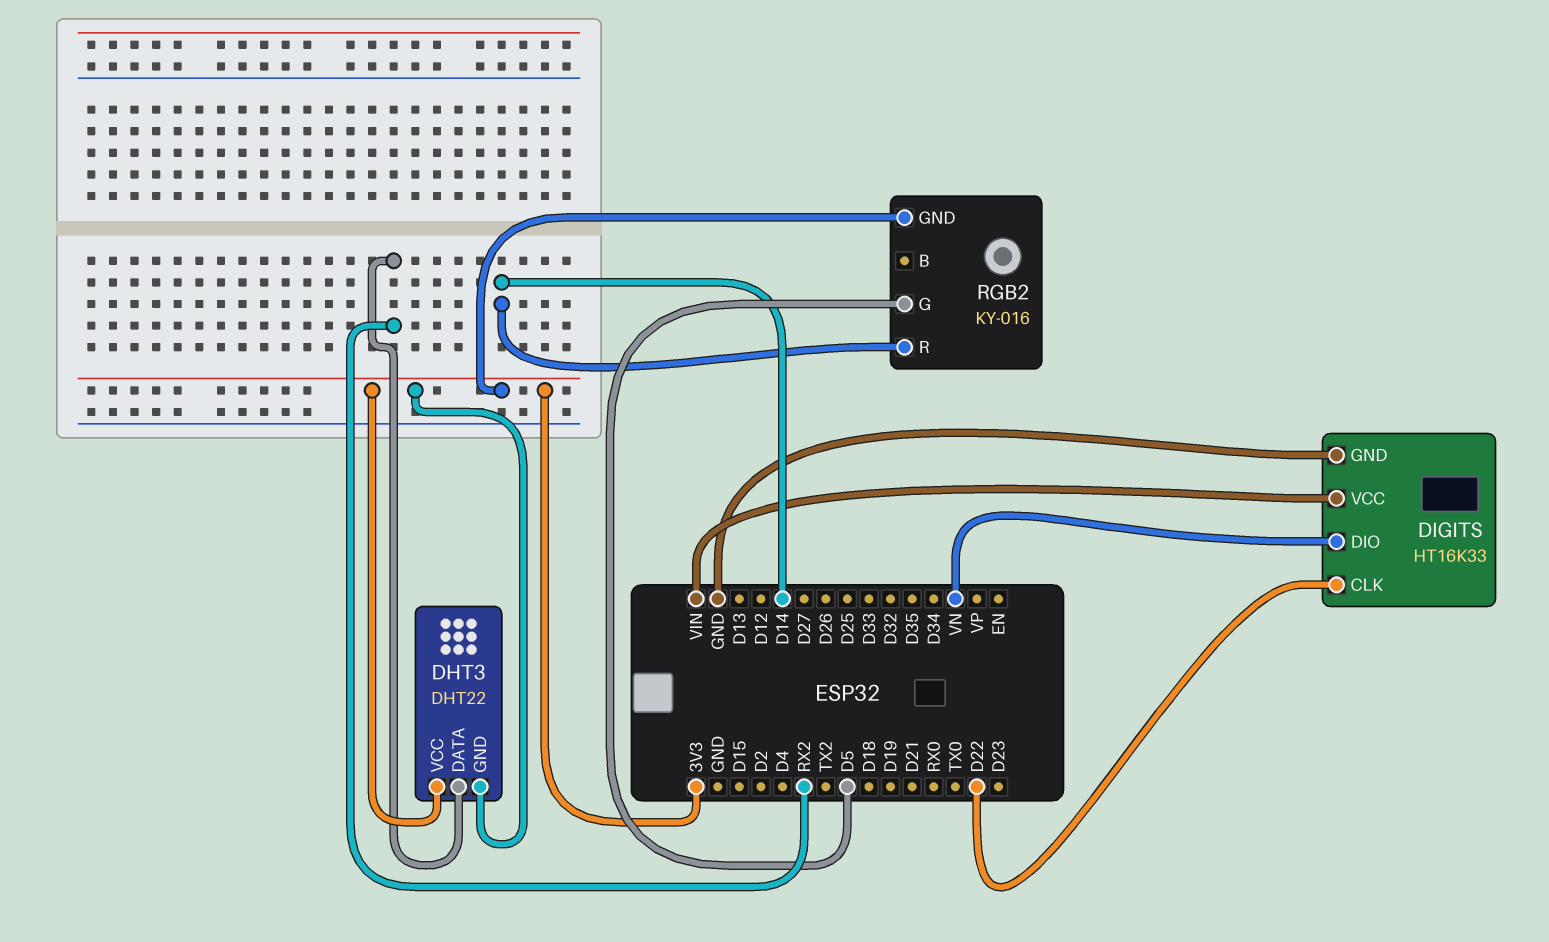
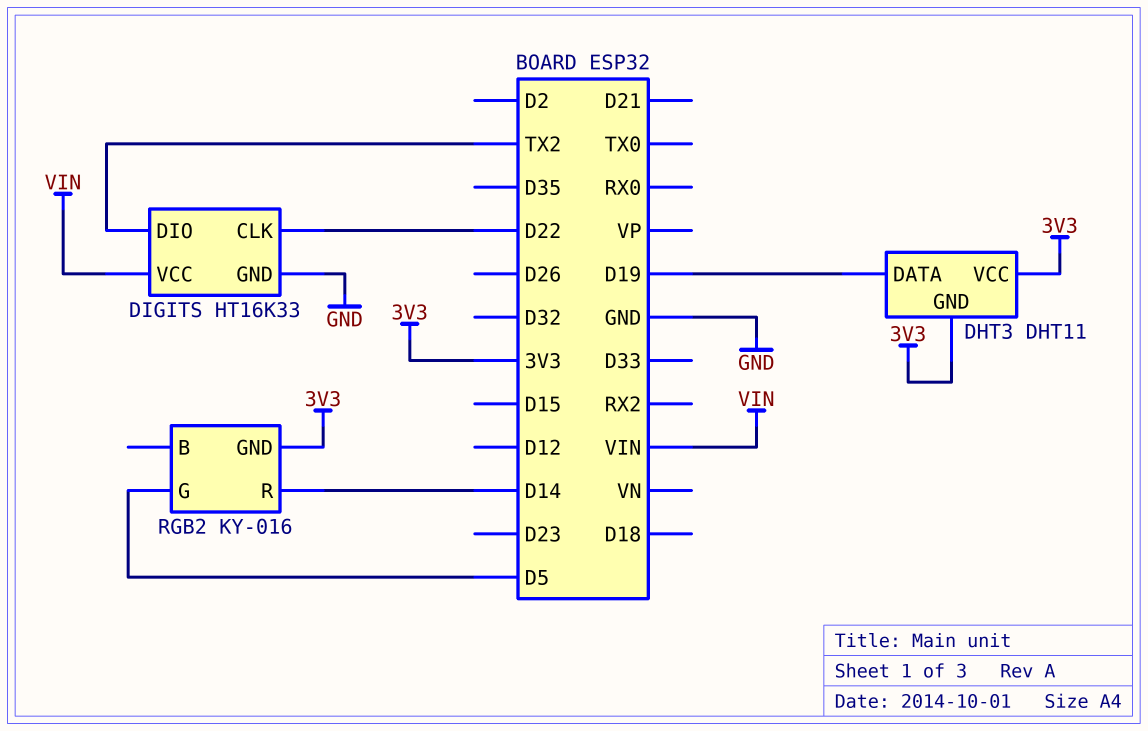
DHT3: DHT22 -> DHT11
DHT3 pin DATA: RX2 -> D19
DIGITS pin DIO: VN -> TX2

